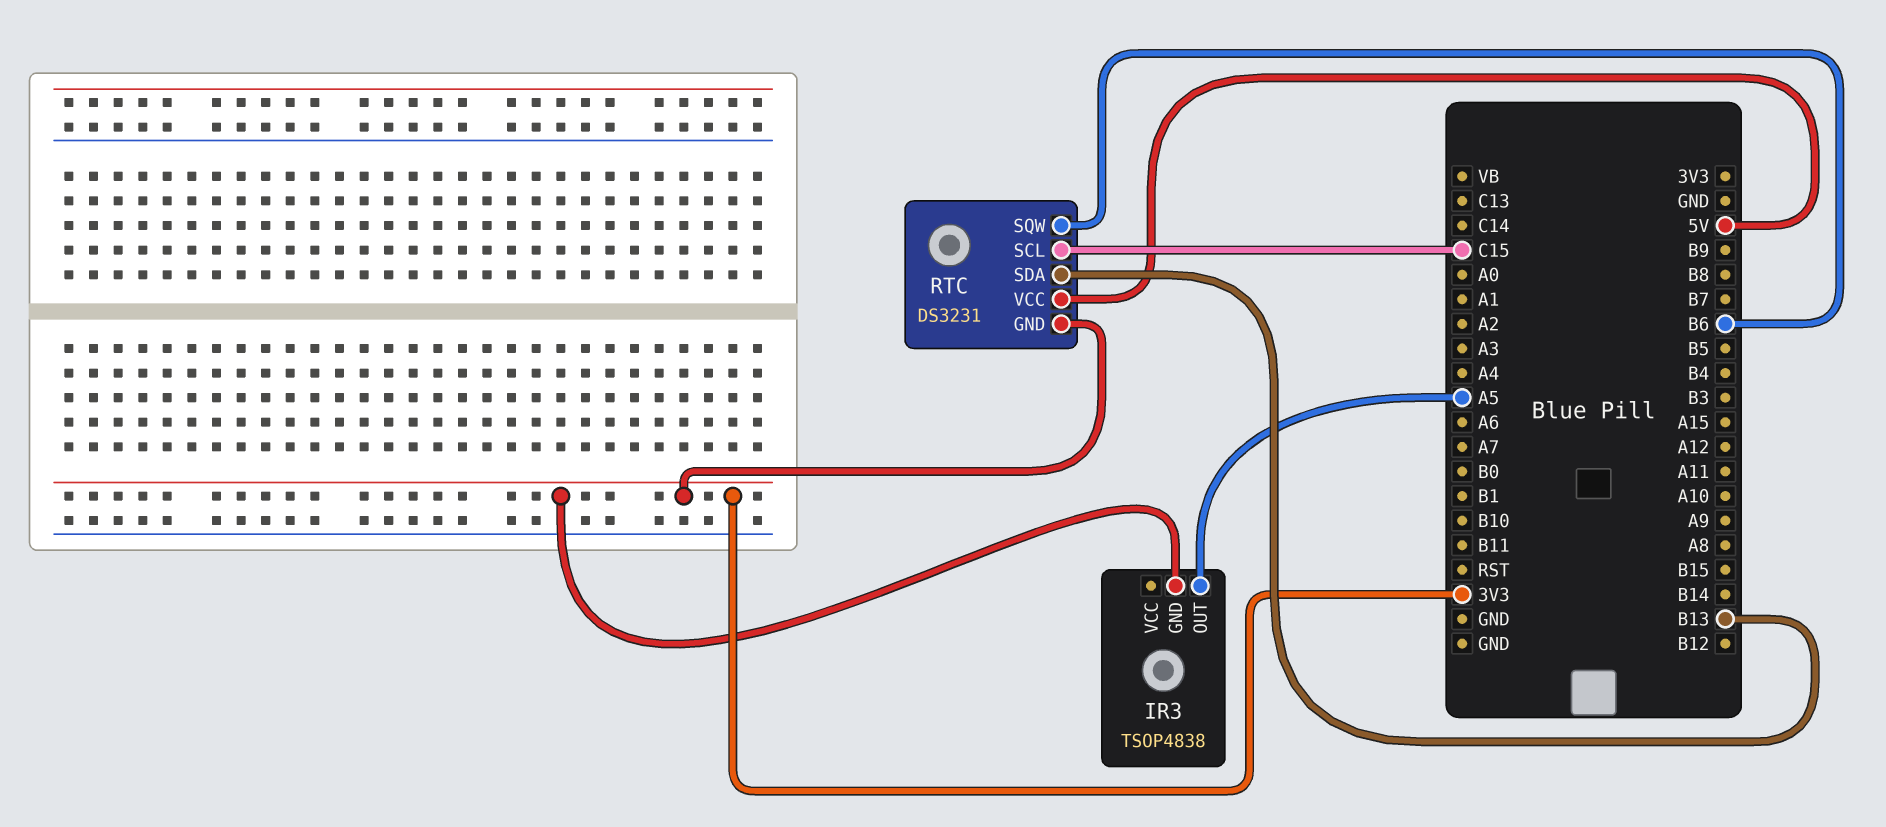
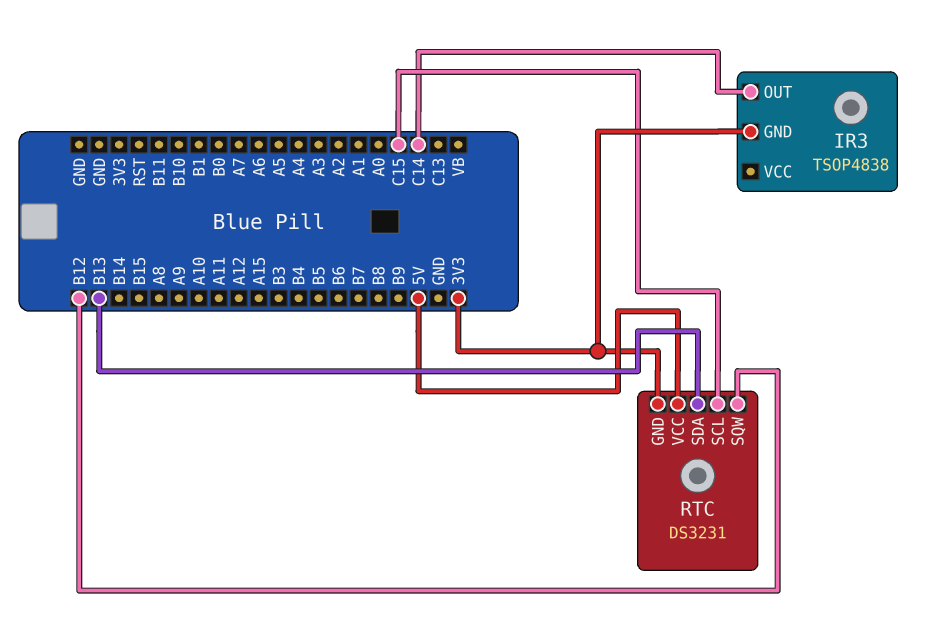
IR3 pin OUT: A5 -> C14
RTC pin SQW: B6 -> B12

